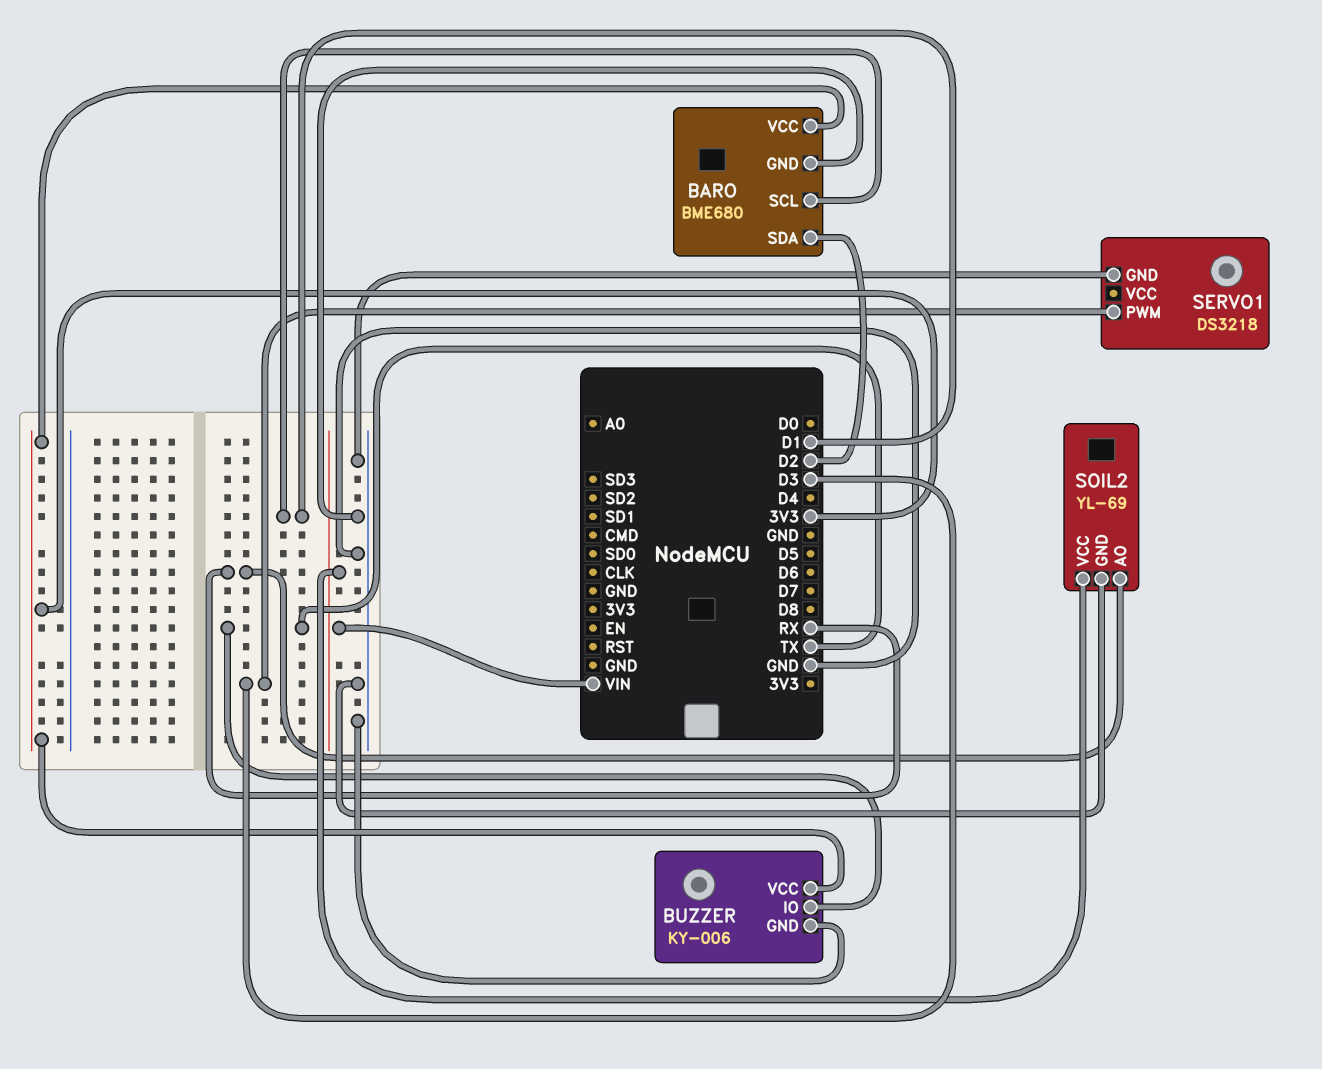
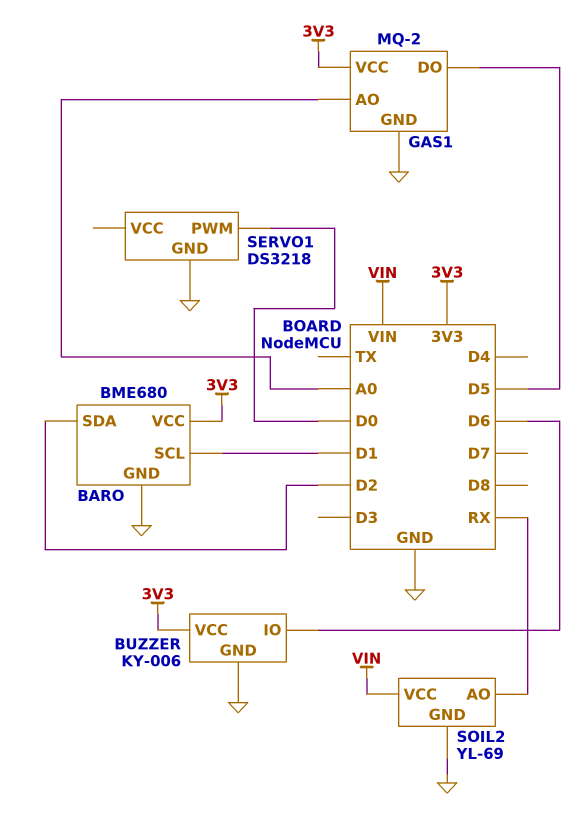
BUZZER pin IO: TX -> D6
GAS1: none -> MQ-2
GAS1 pin AO: none -> A0
GAS1 pin DO: none -> D5
GAS1 pin GND: none -> GND
GAS1 pin VCC: none -> 3V3
SERVO1 pin PWM: D3 -> D0

